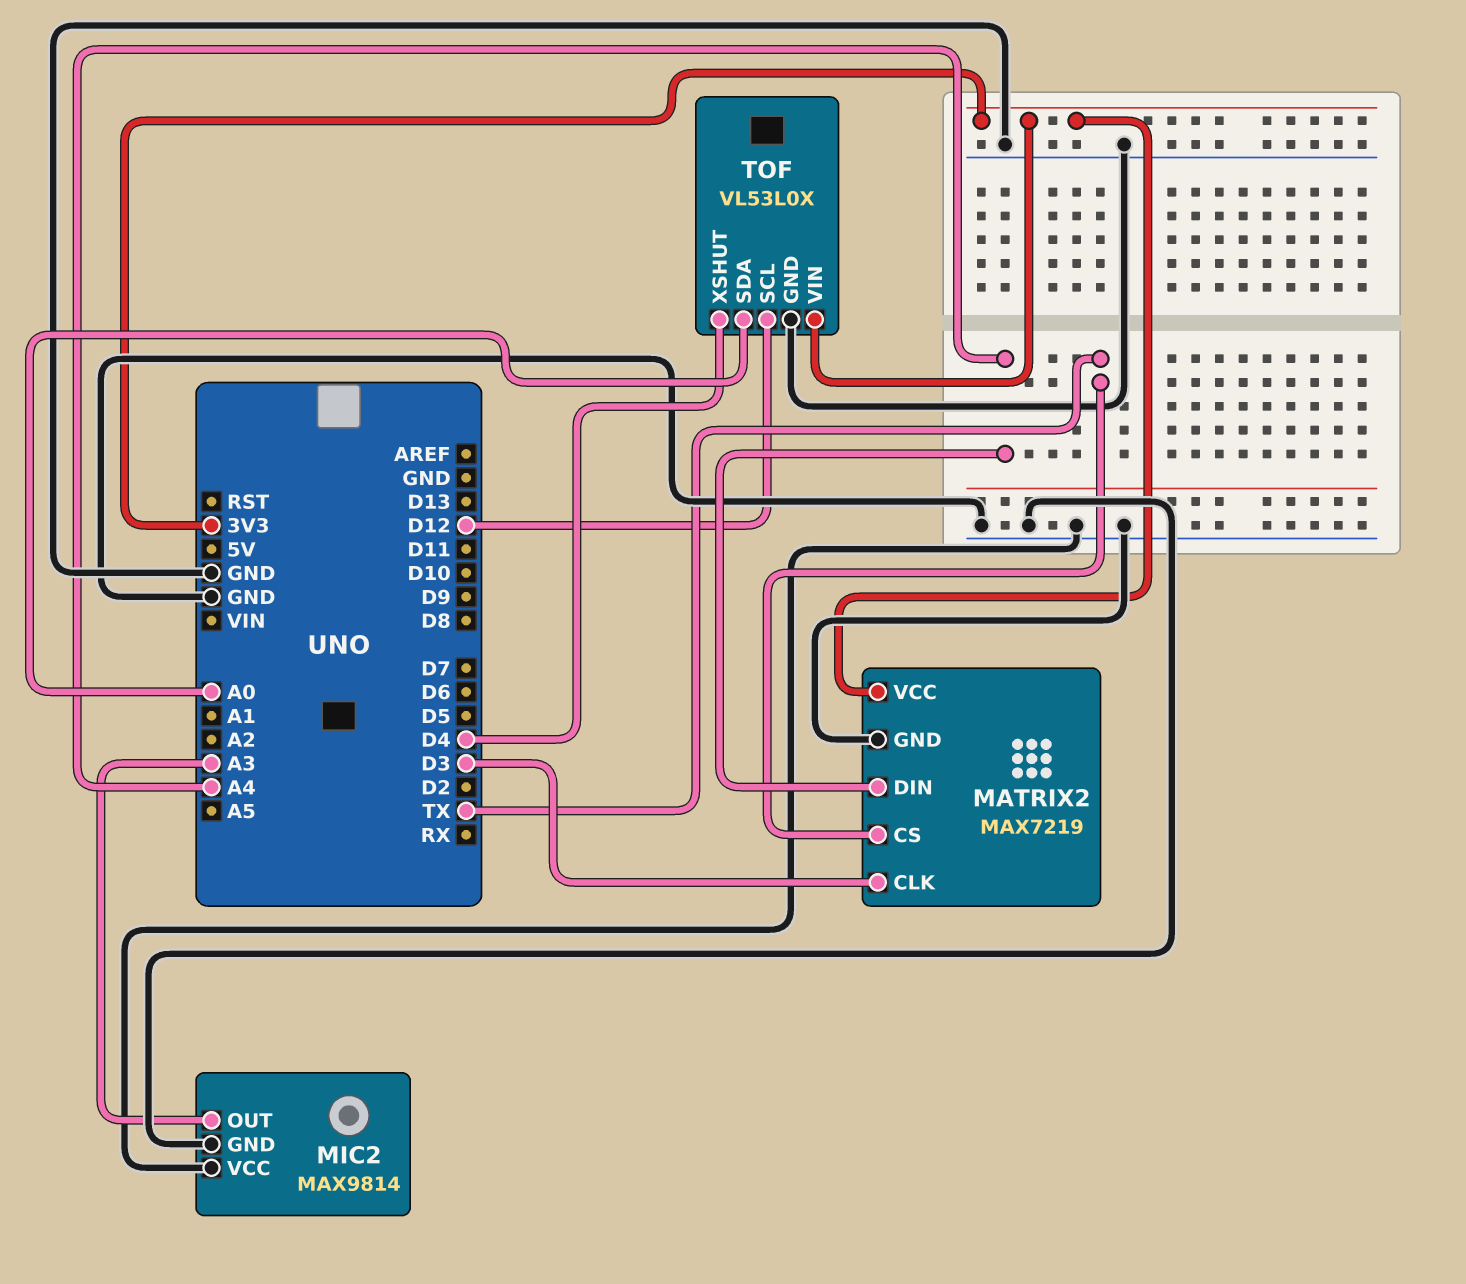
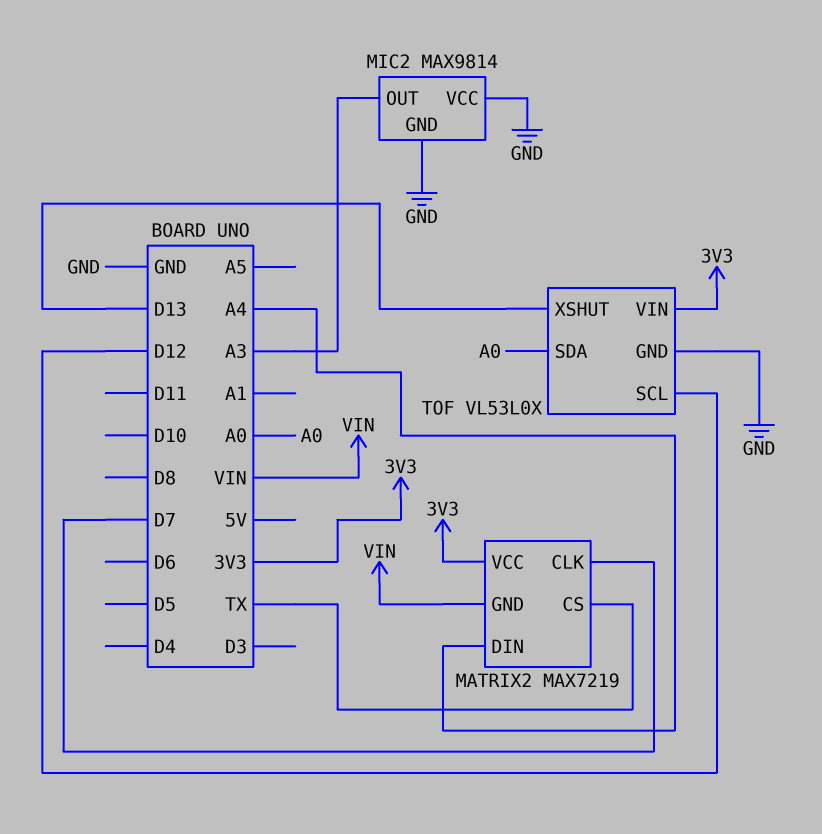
MATRIX2 pin CLK: D3 -> D7
MATRIX2 pin GND: GND -> VIN
TOF pin XSHUT: D4 -> D13

